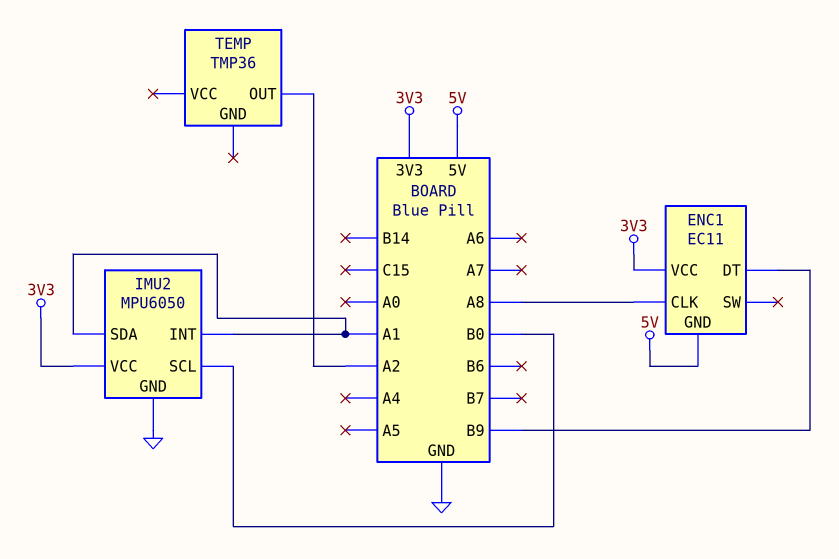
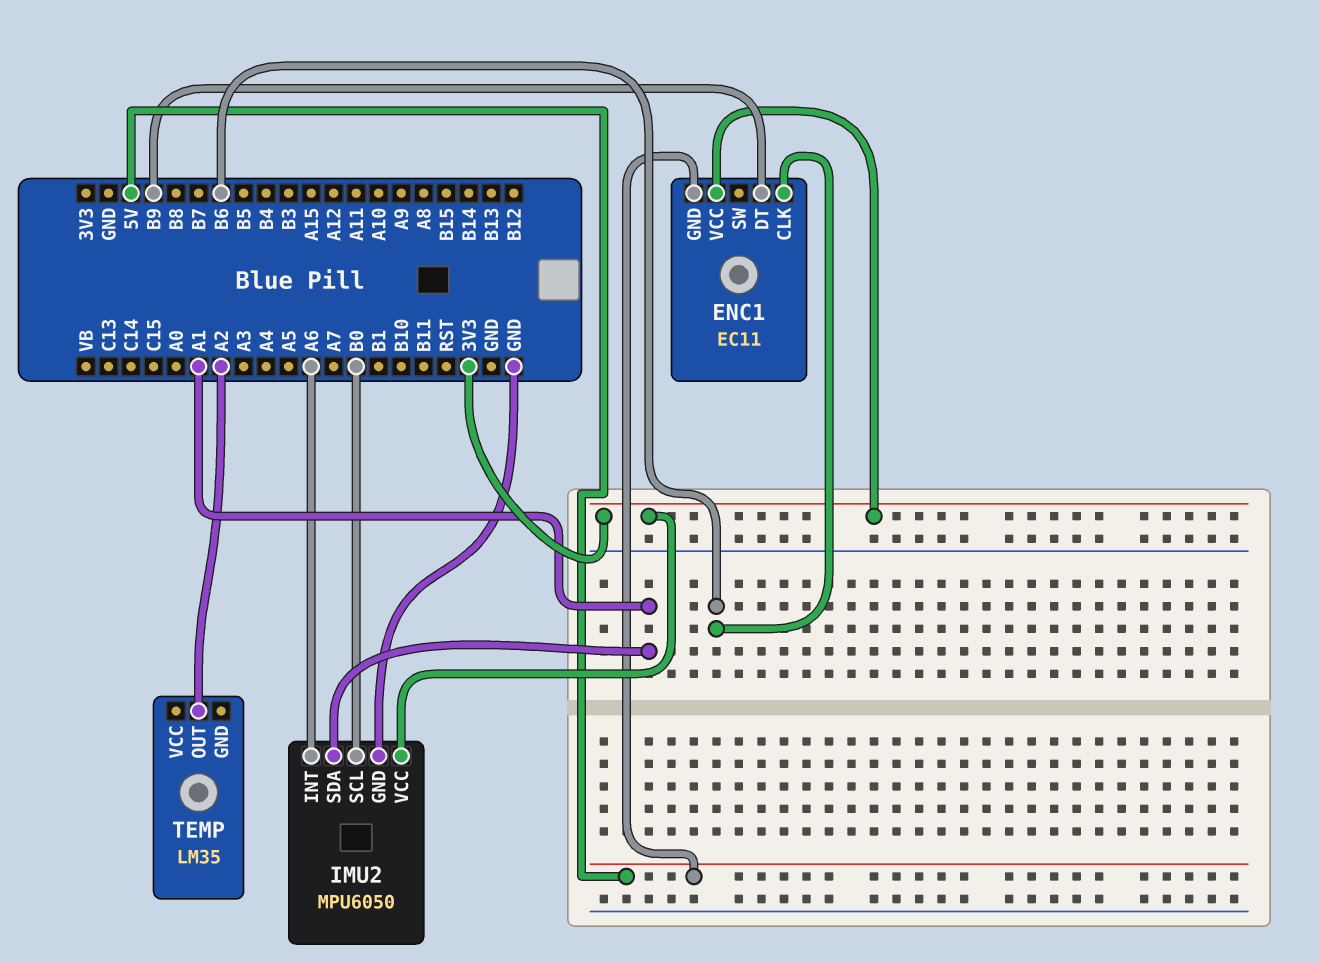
ENC1 pin CLK: A8 -> B6
IMU2 pin INT: A1 -> A6
TEMP: TMP36 -> LM35

